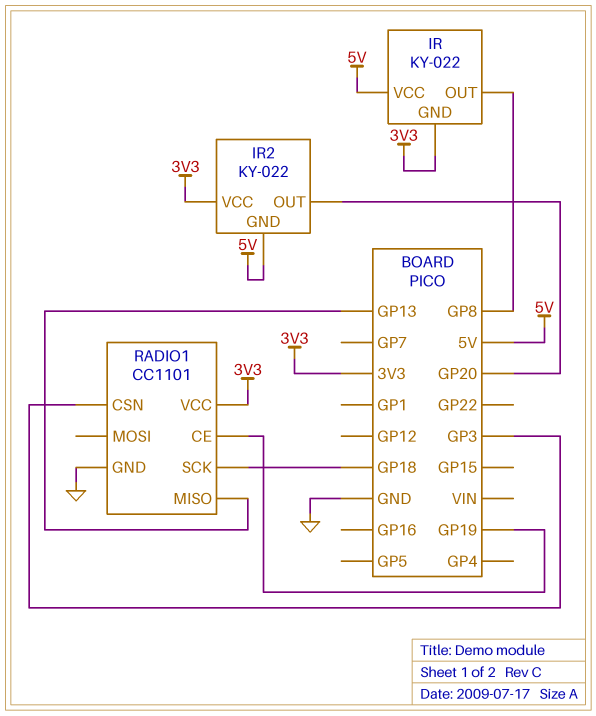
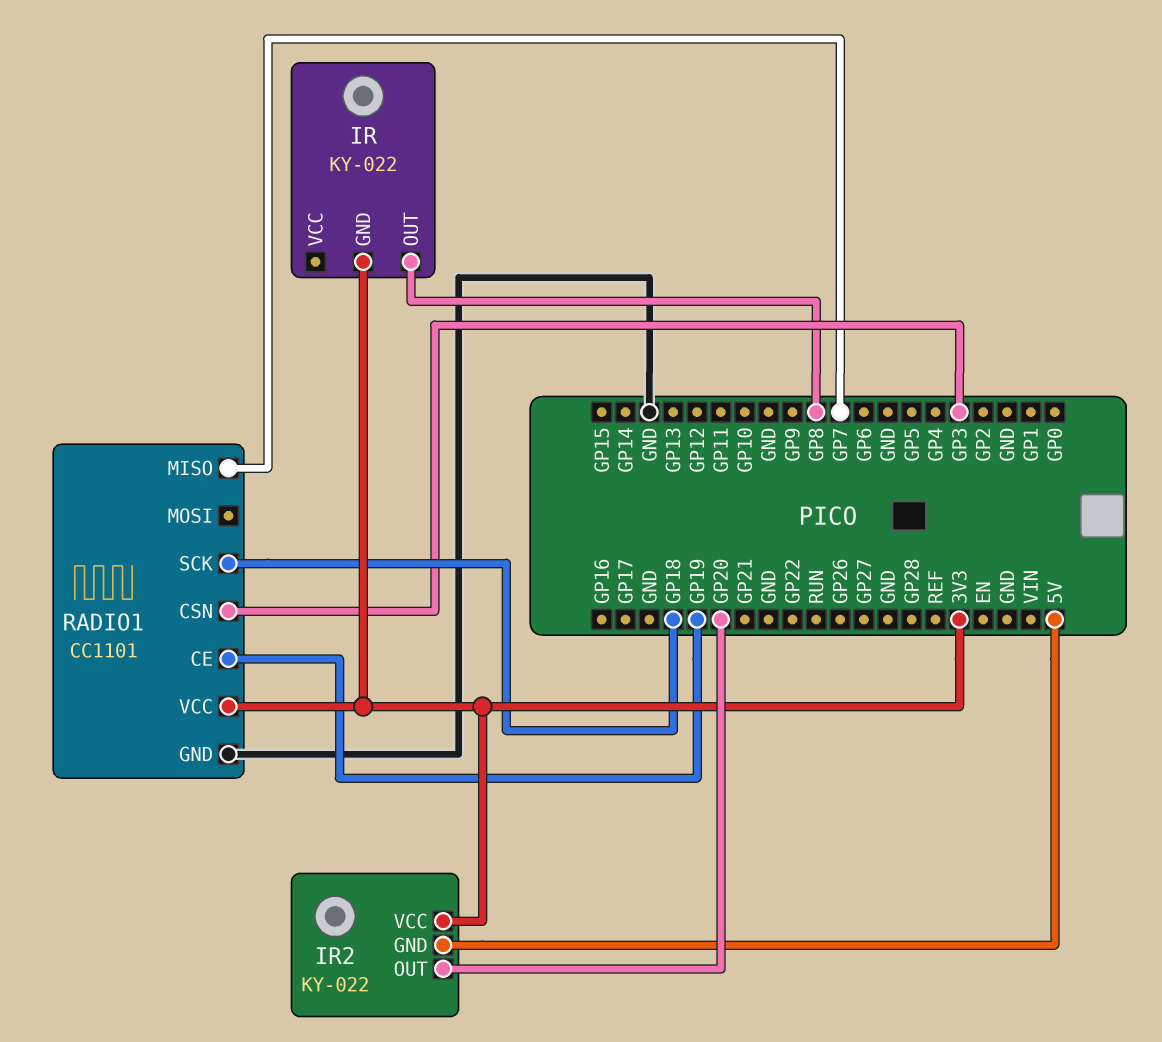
IR pin VCC: 5V -> none
RADIO1 pin MISO: GP13 -> GP7

